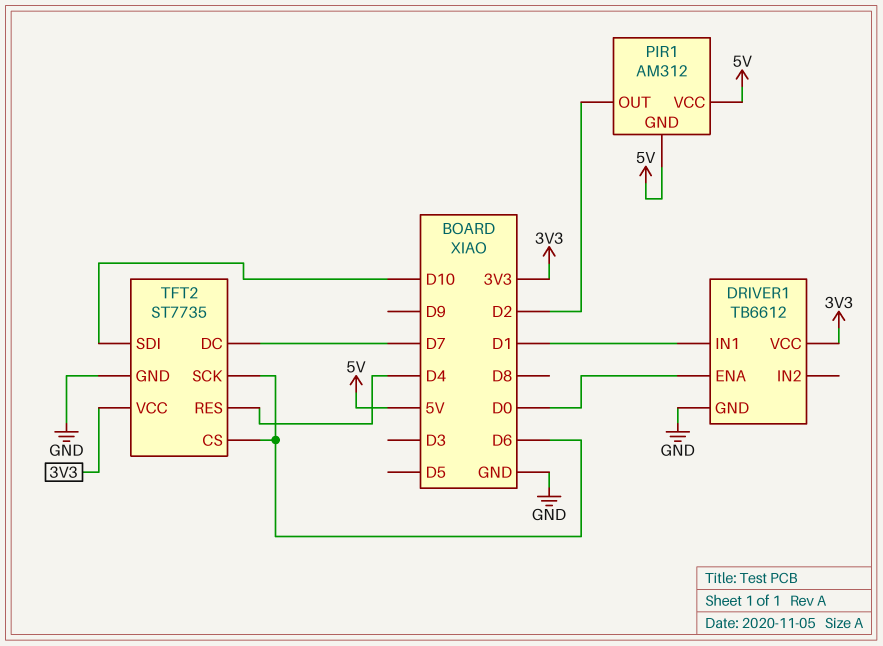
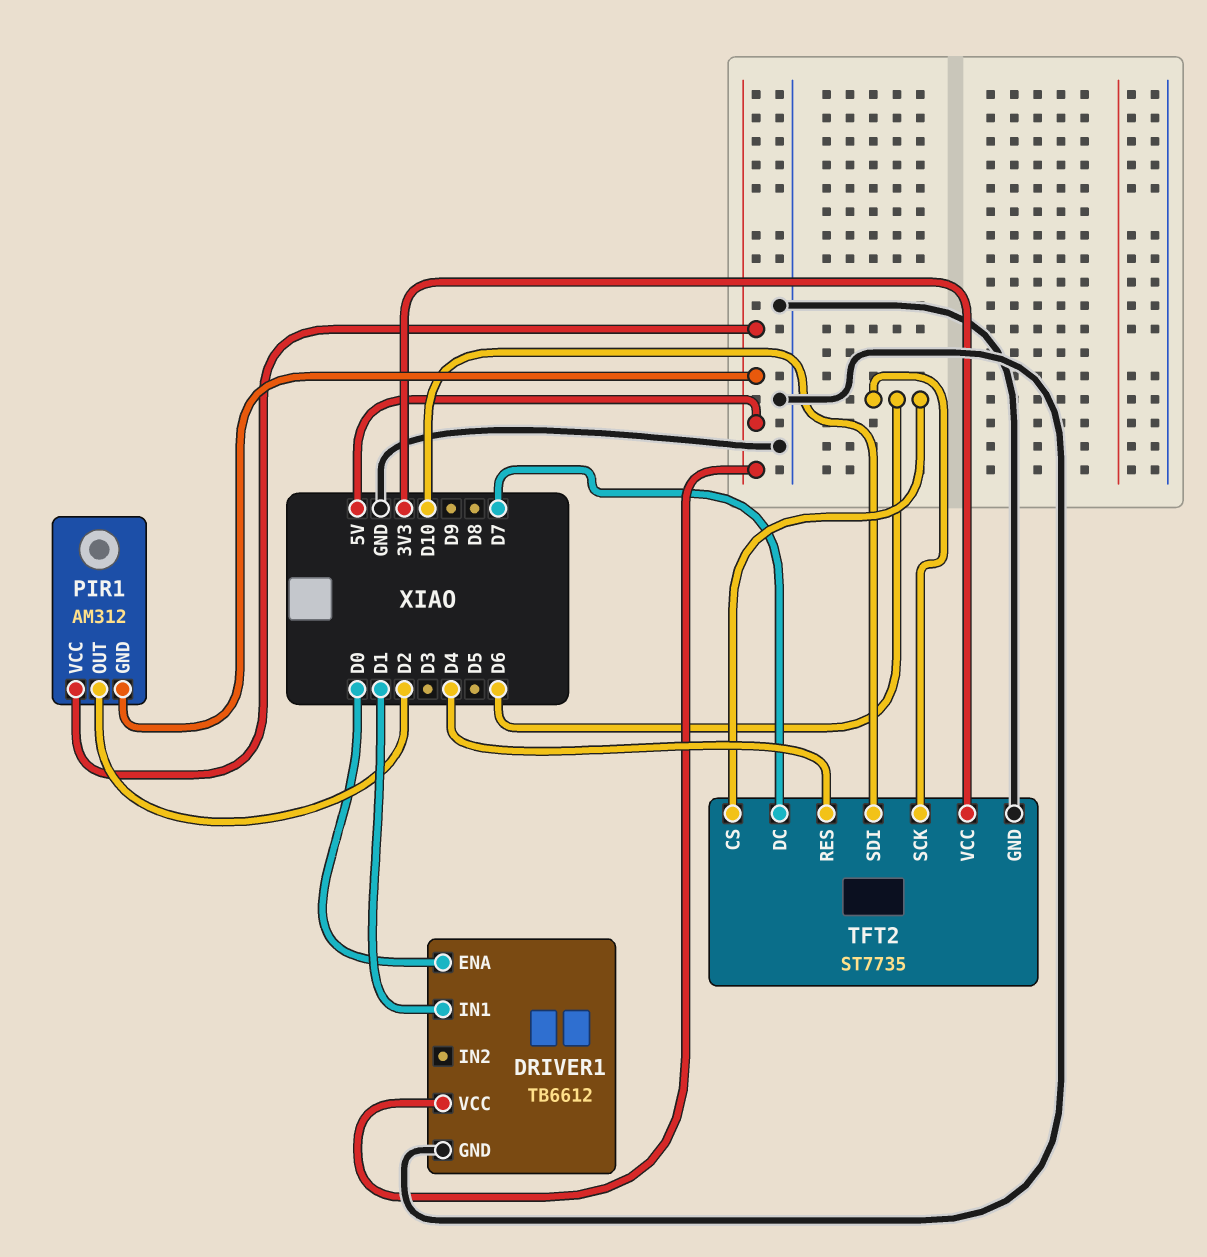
DRIVER1 pin VCC: 3V3 -> 5V

